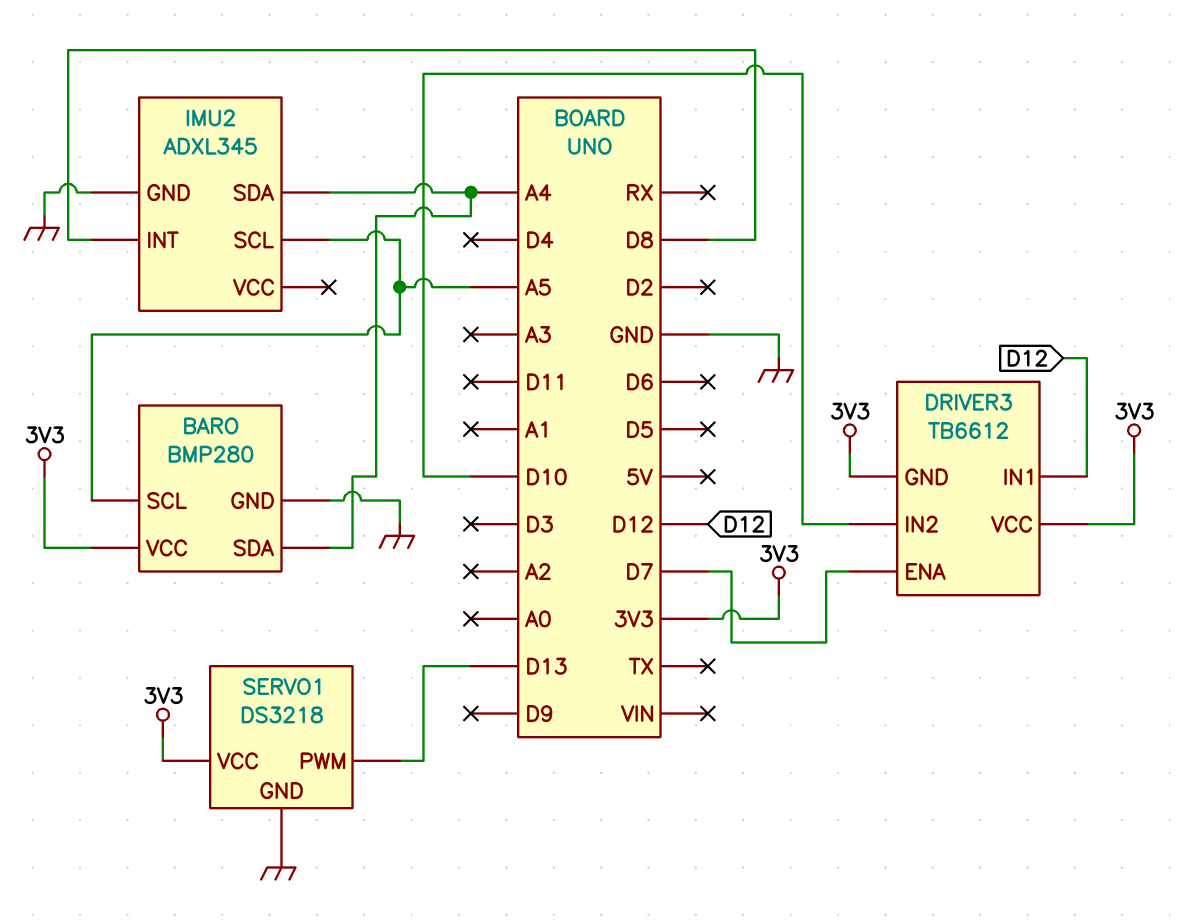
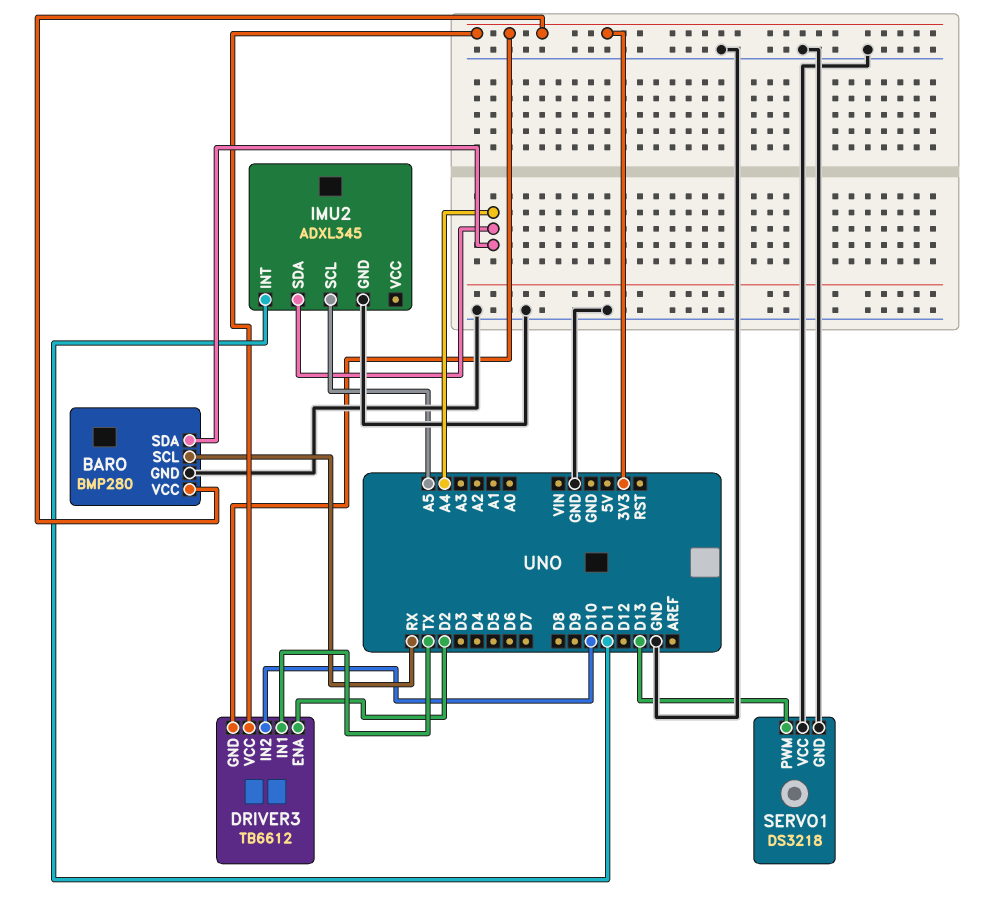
BARO pin SCL: A5 -> RX
DRIVER3 pin ENA: D7 -> D2
DRIVER3 pin IN1: D12 -> TX
IMU2 pin INT: D8 -> D11
SERVO1 pin VCC: 3V3 -> GND

